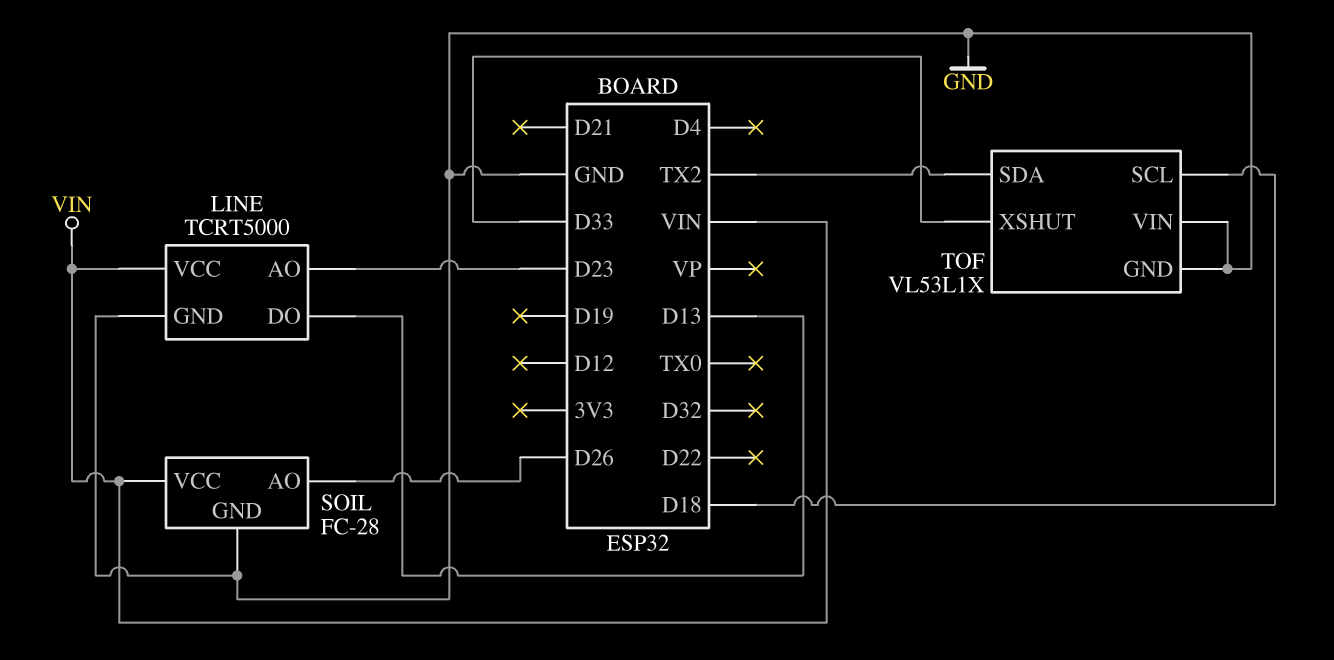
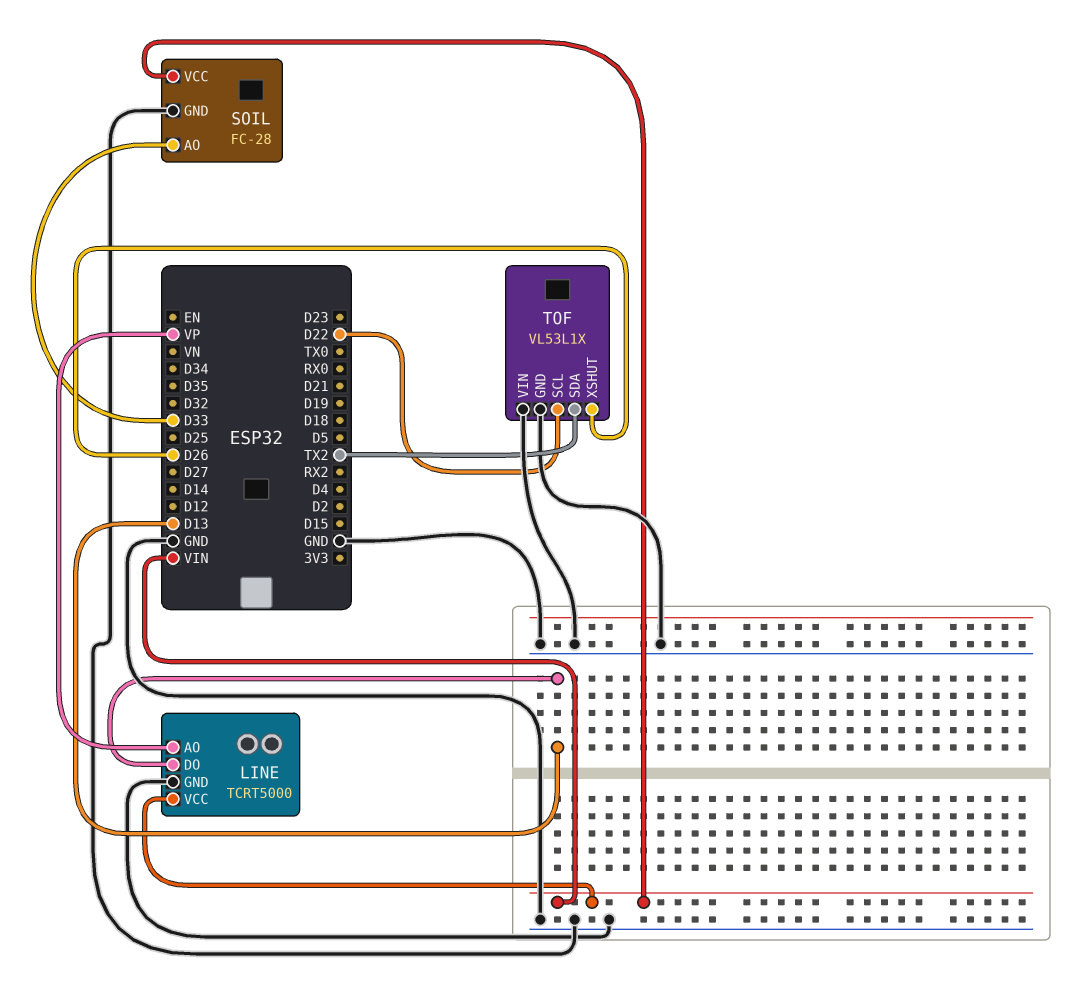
LINE pin AO: D23 -> VP
SOIL pin AO: D26 -> D33
TOF pin SCL: D18 -> D22
TOF pin XSHUT: D33 -> D26

